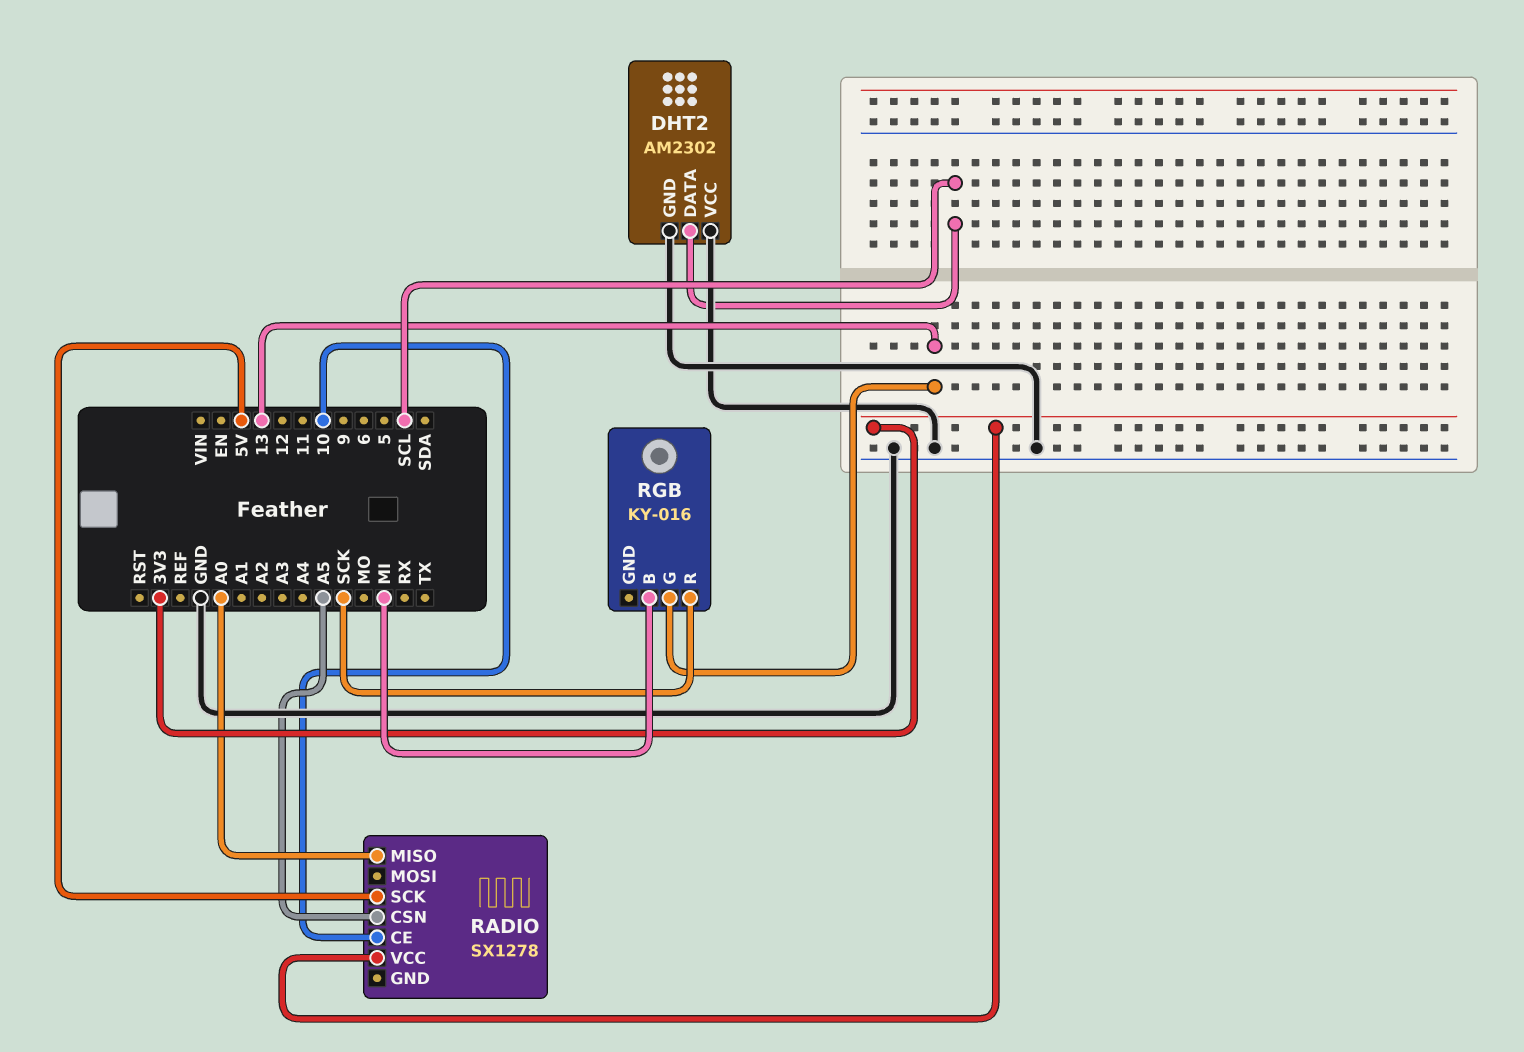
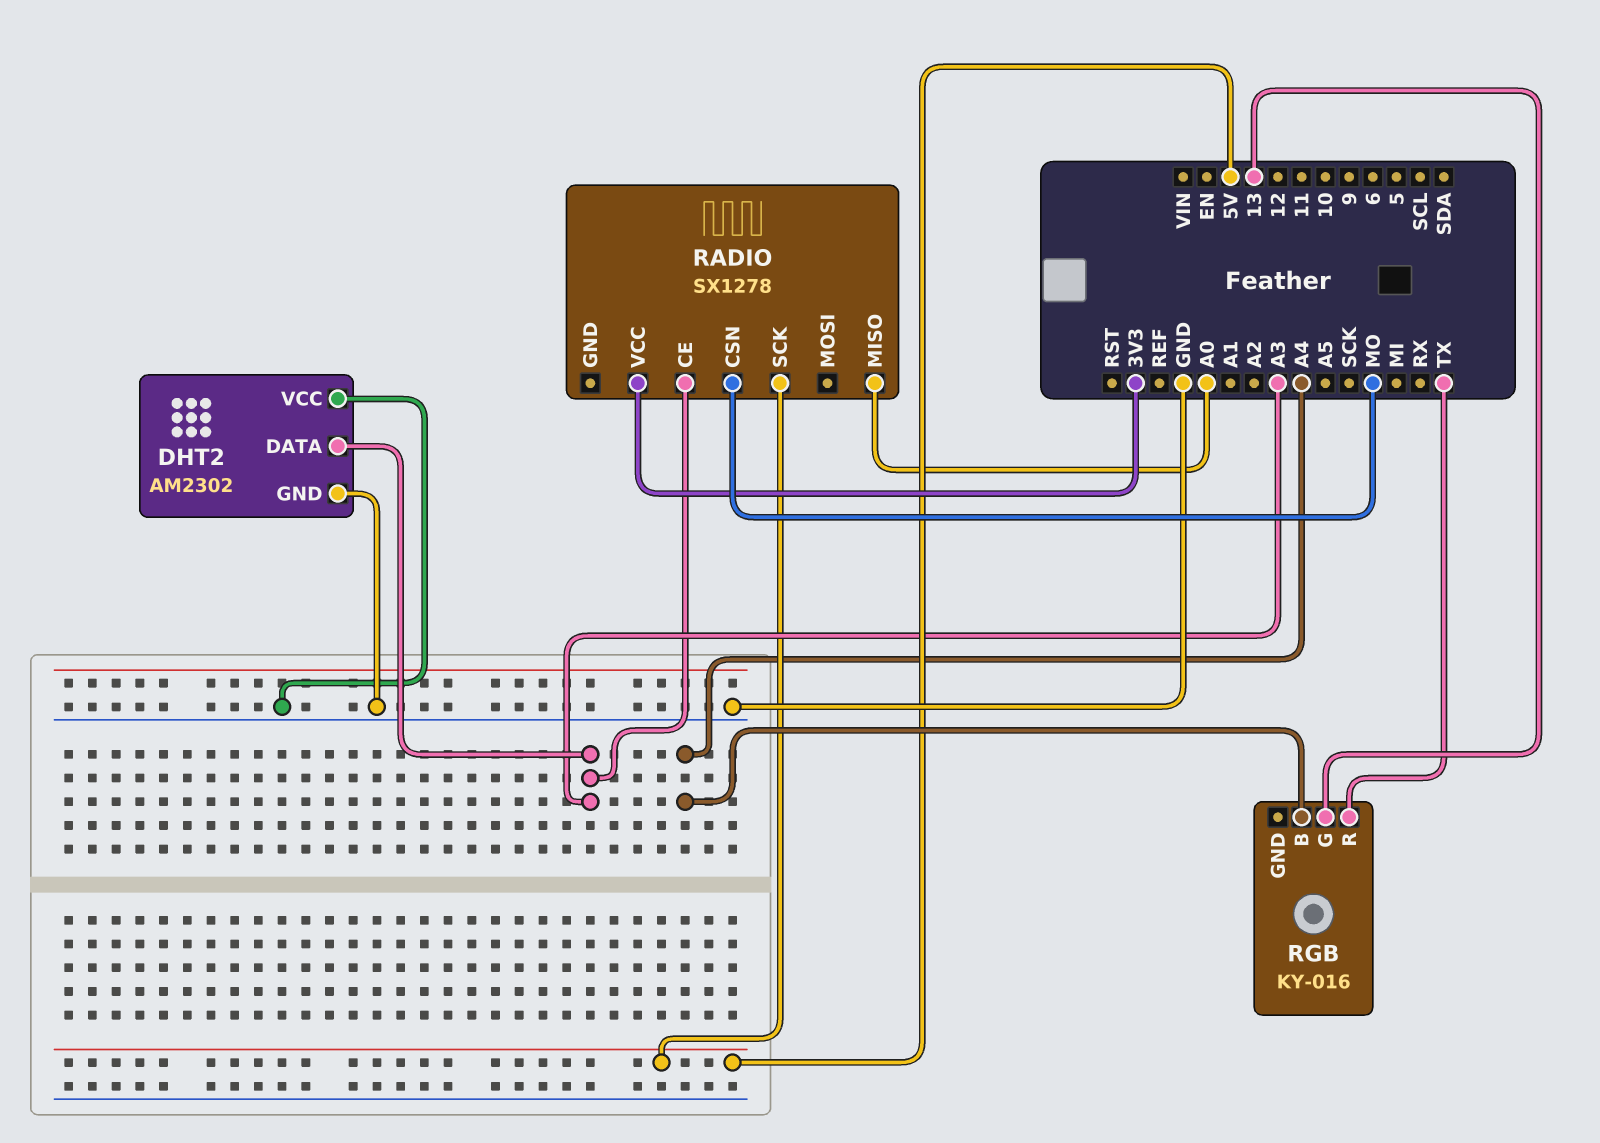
DHT2 pin DATA: SCL -> A3
RADIO pin CE: 10 -> A3
RADIO pin CSN: A5 -> MO
RGB pin B: MI -> A4
RGB pin R: SCK -> TX

